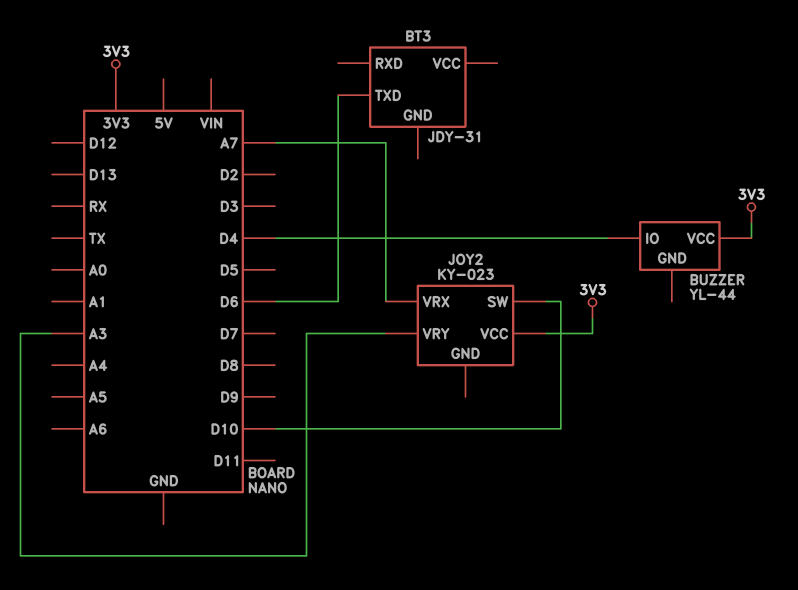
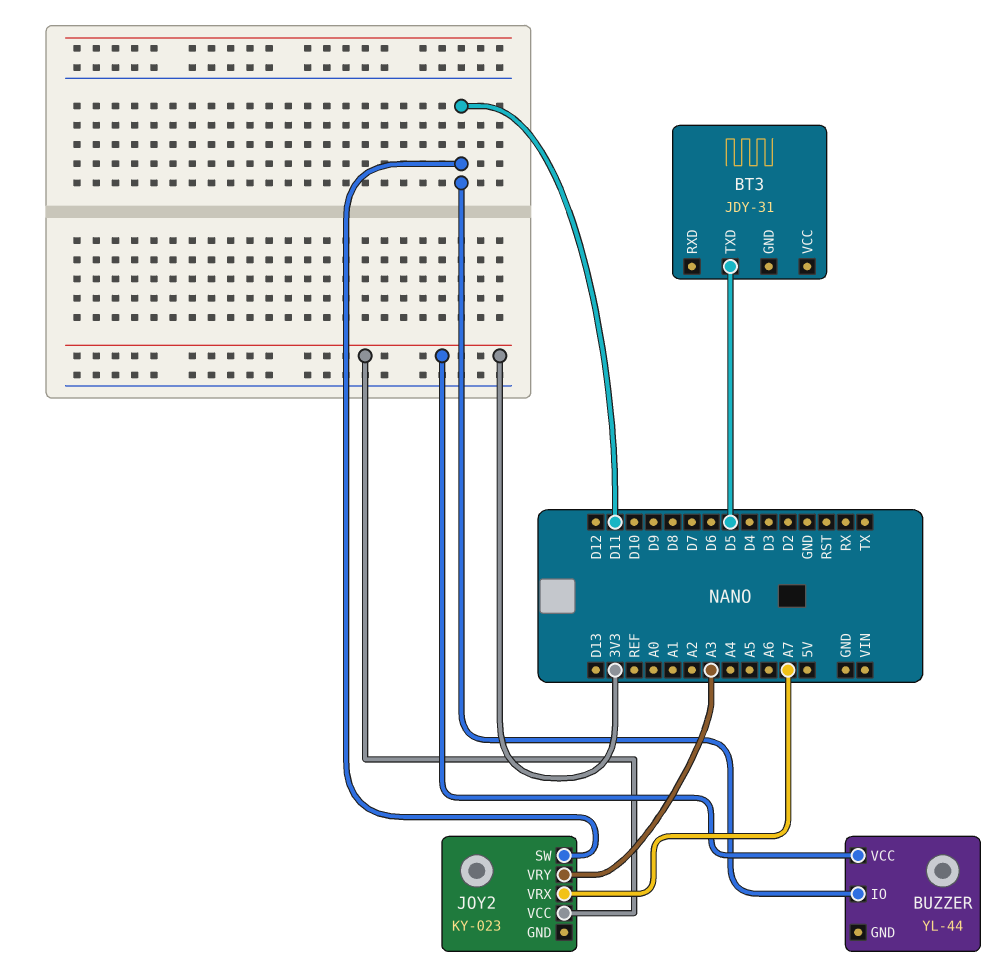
BT3 pin TXD: D6 -> D5
BUZZER pin IO: D4 -> D11
JOY2 pin SW: D10 -> D11

